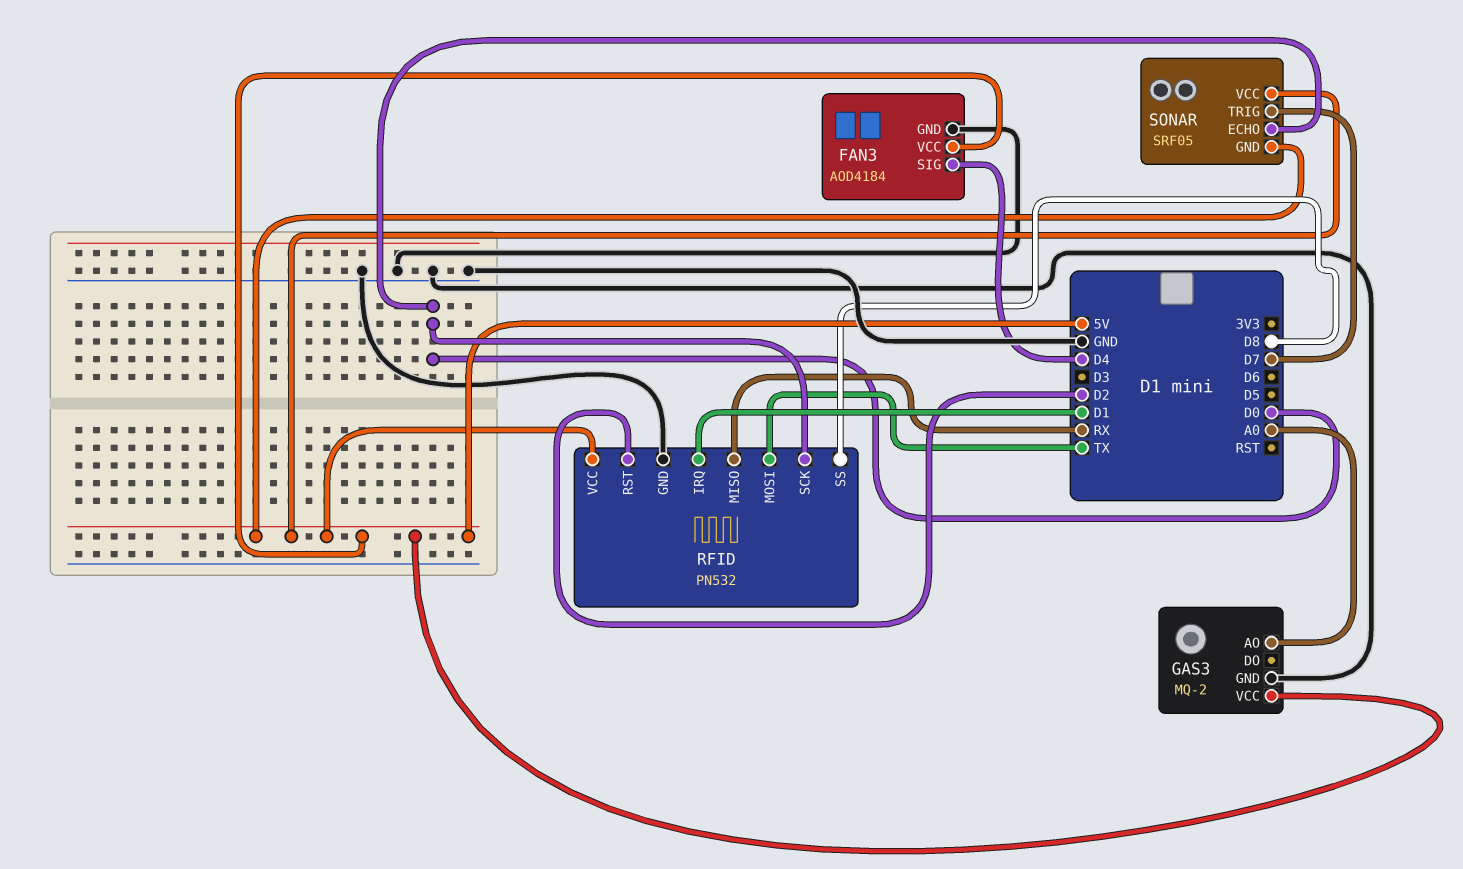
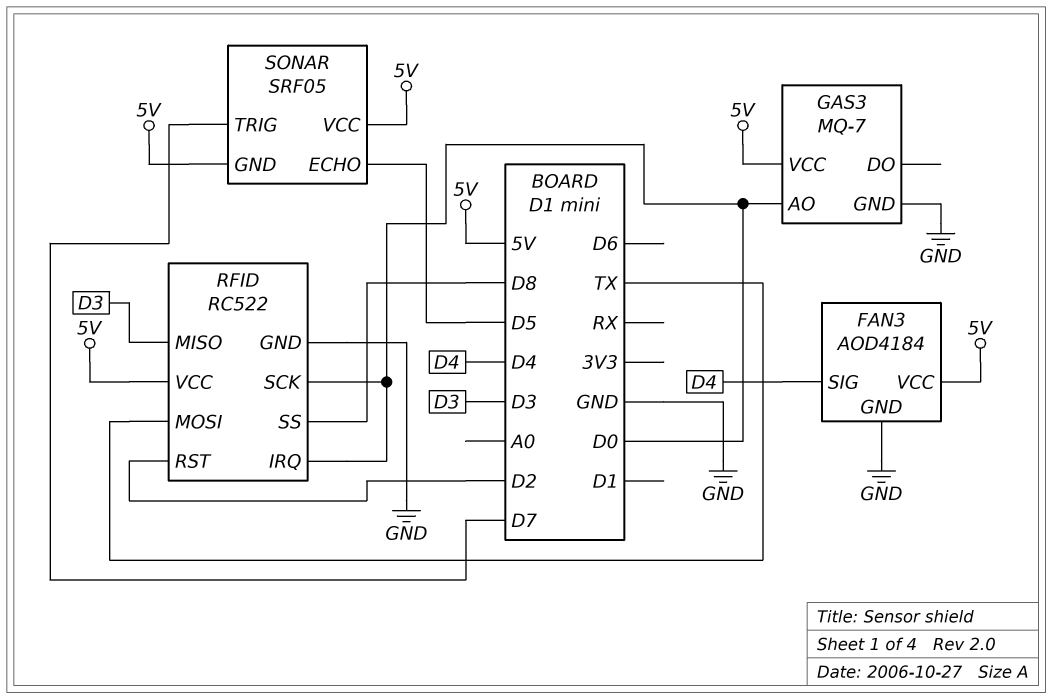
GAS3: MQ-2 -> MQ-7
GAS3 pin AO: A0 -> D0
RFID: PN532 -> RC522
RFID pin IRQ: D1 -> D0
RFID pin MISO: RX -> D3
SONAR pin ECHO: D0 -> D5

